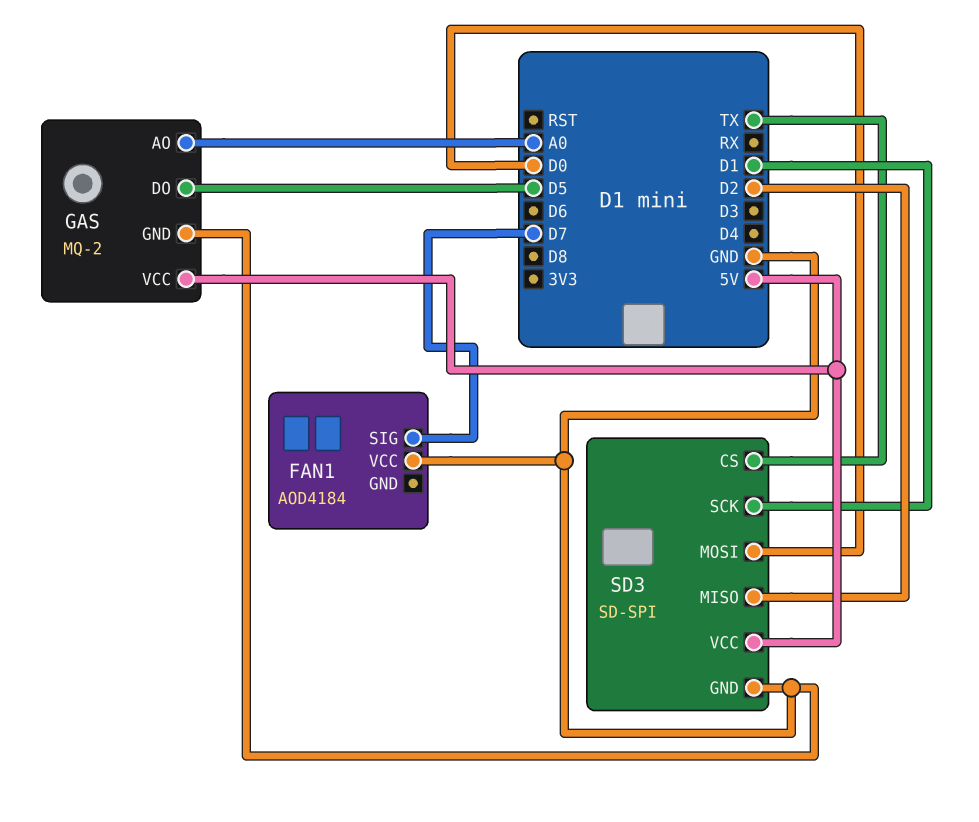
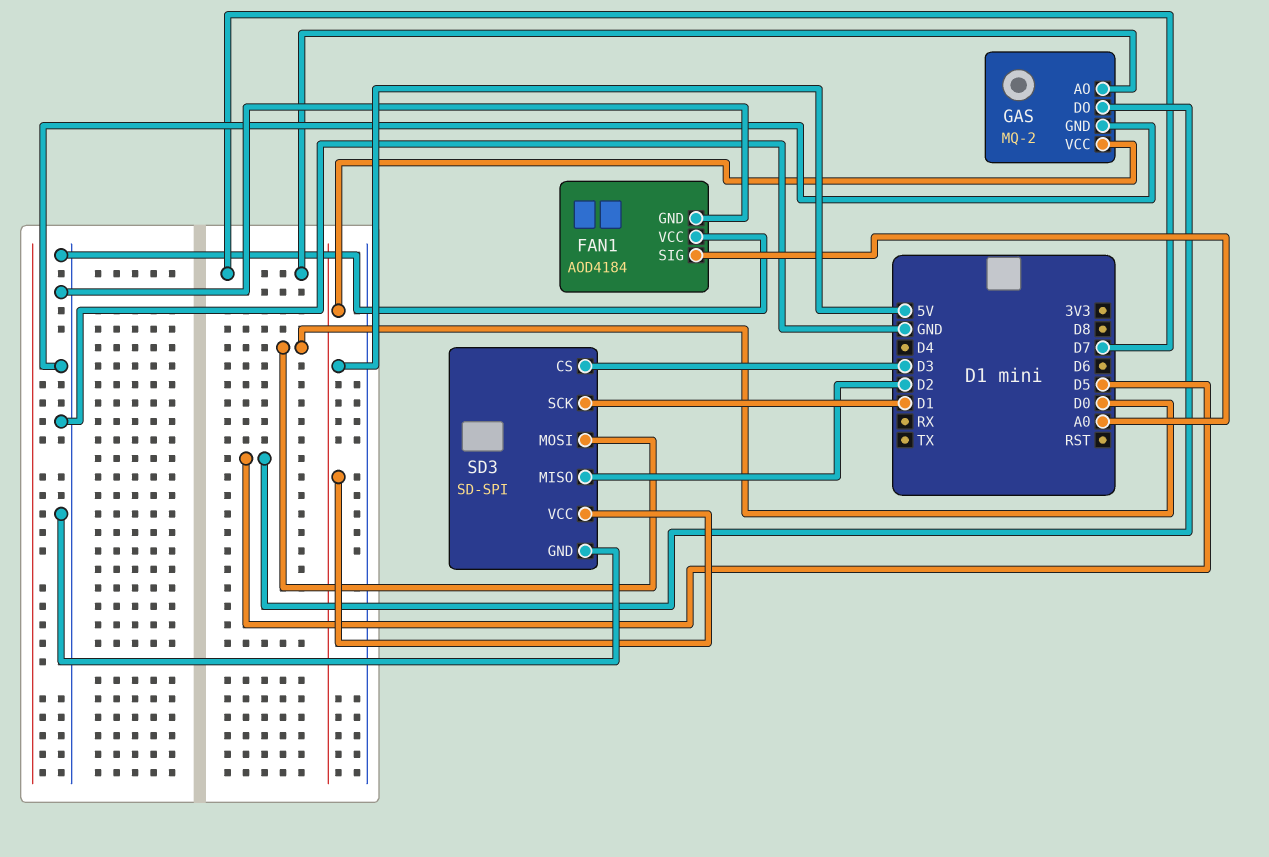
FAN1 pin GND: none -> GND
FAN1 pin SIG: D7 -> A0
GAS pin AO: A0 -> D7
SD3 pin CS: TX -> D3

